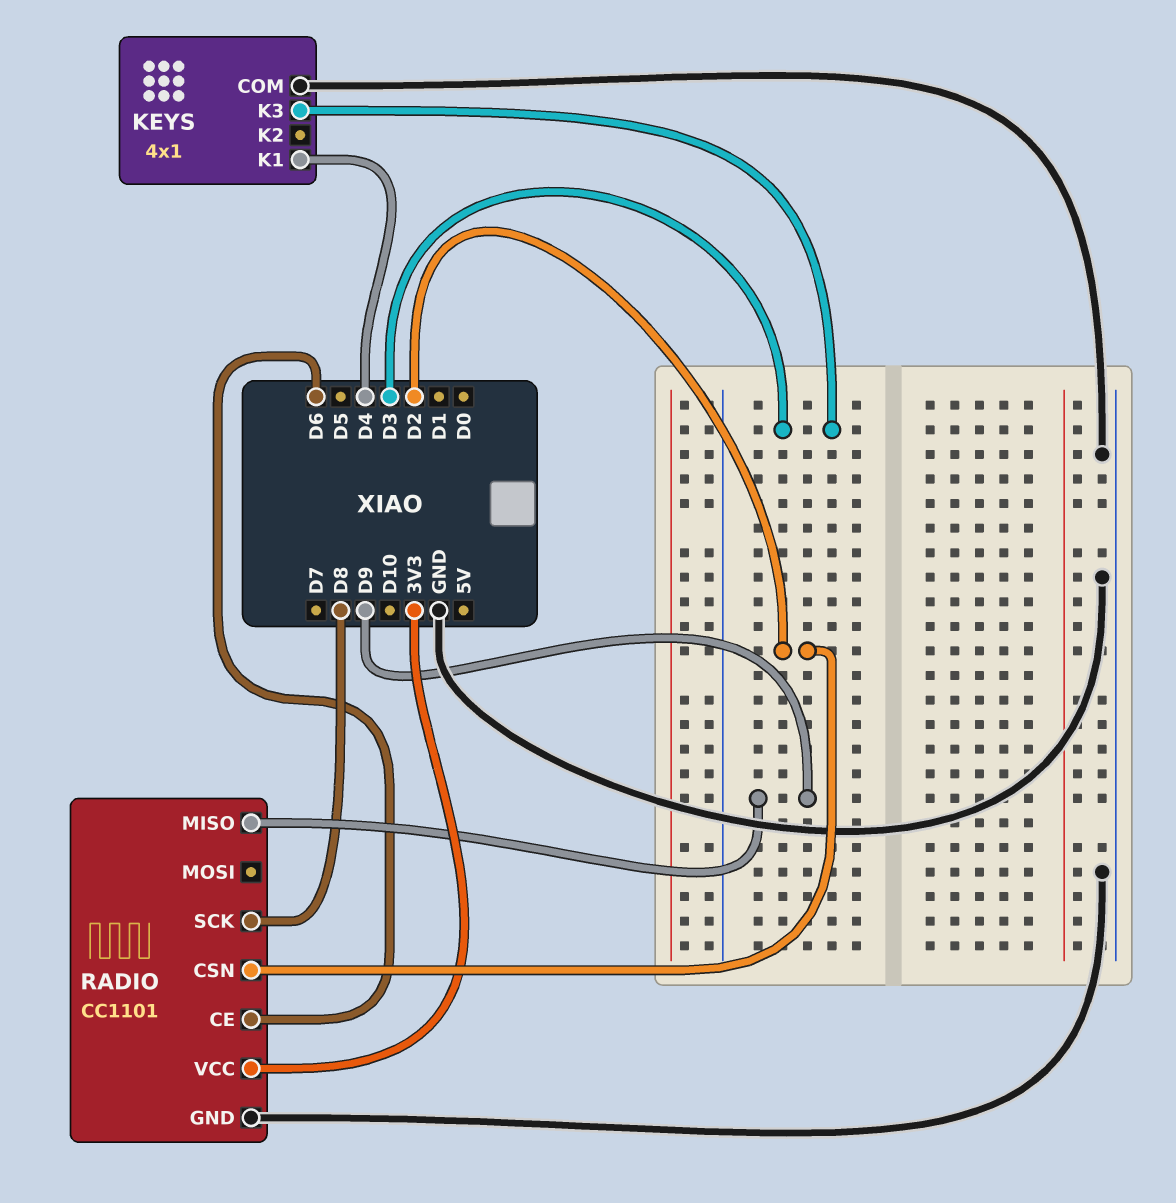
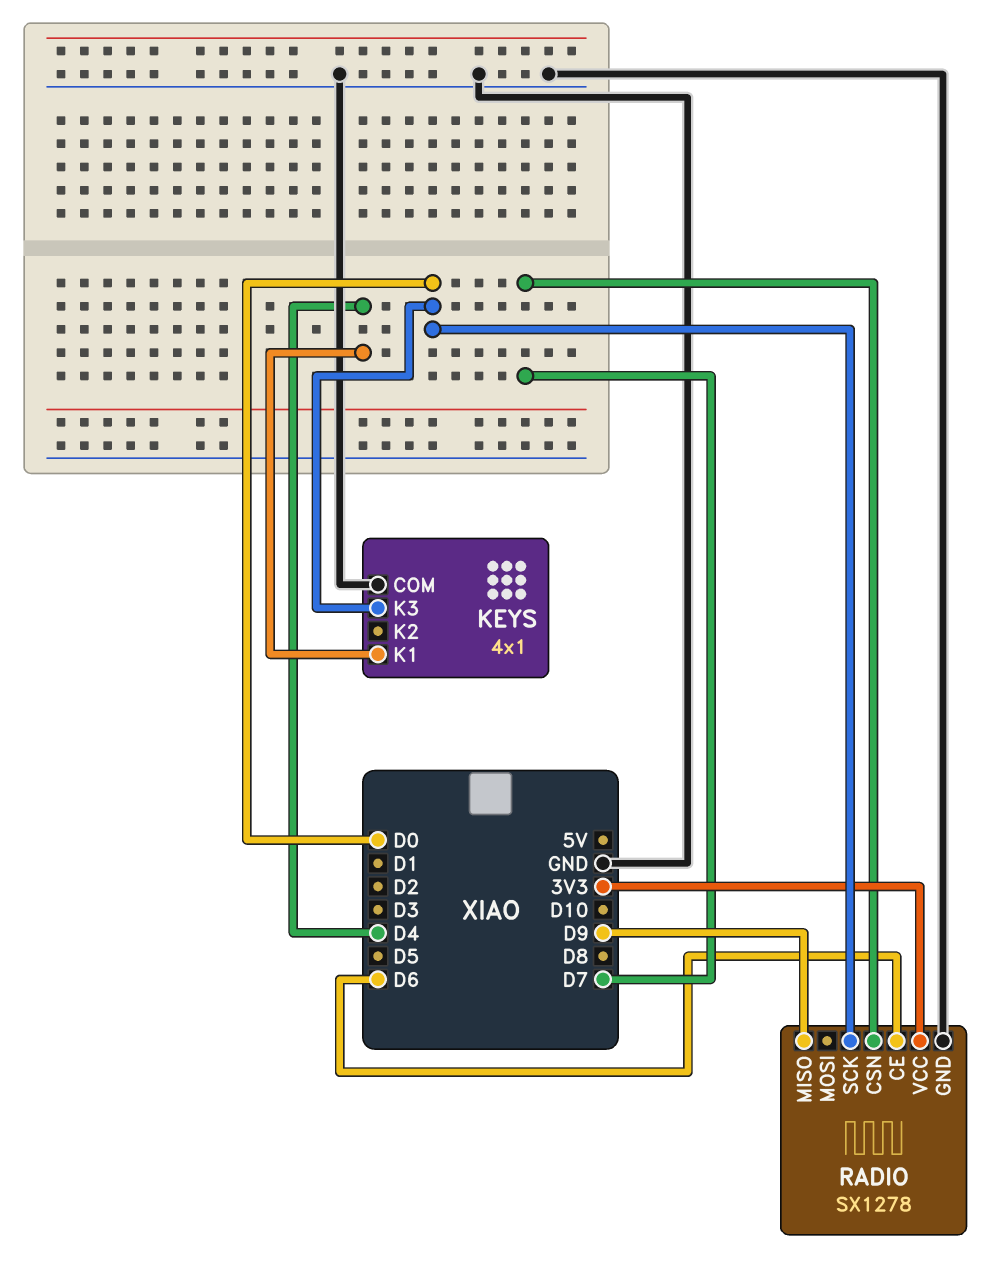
KEYS pin K3: D3 -> D0
RADIO: CC1101 -> SX1278
RADIO pin CSN: D2 -> D7
RADIO pin SCK: D8 -> D0

